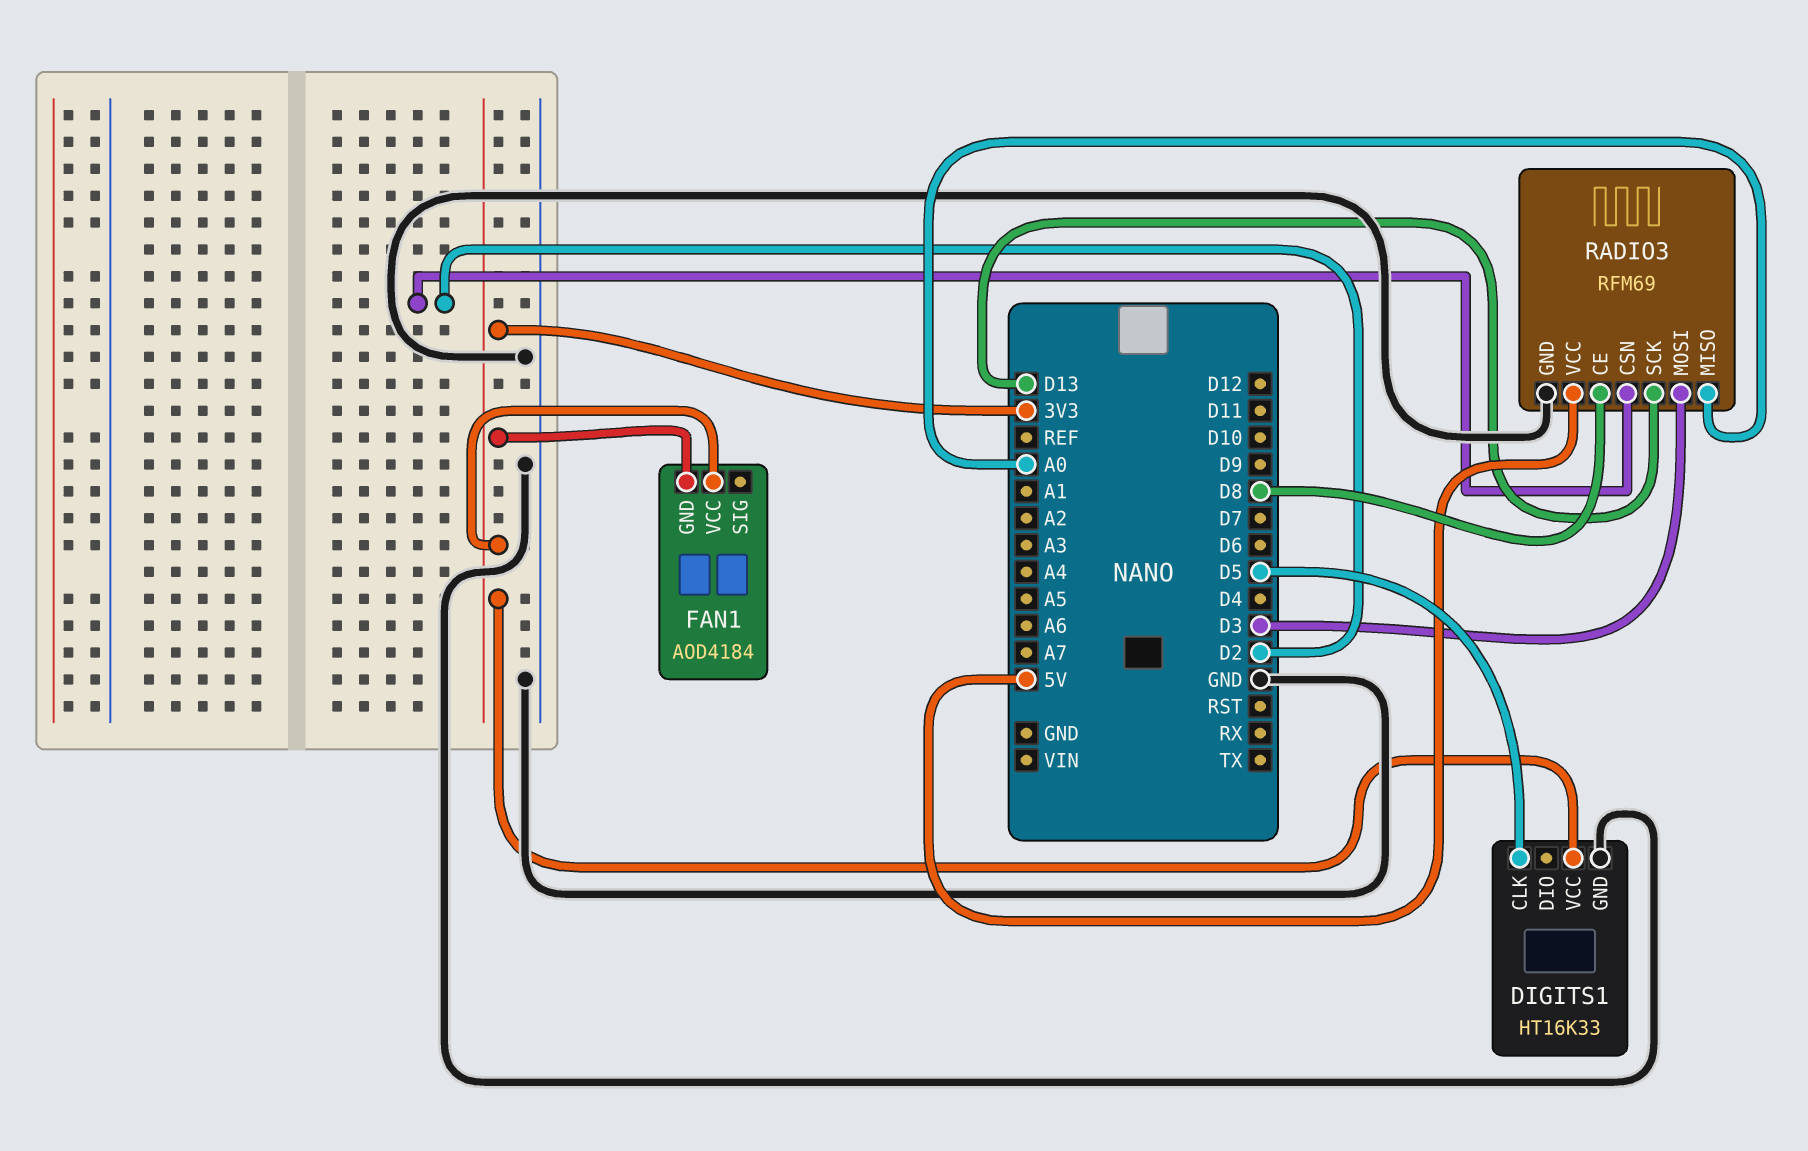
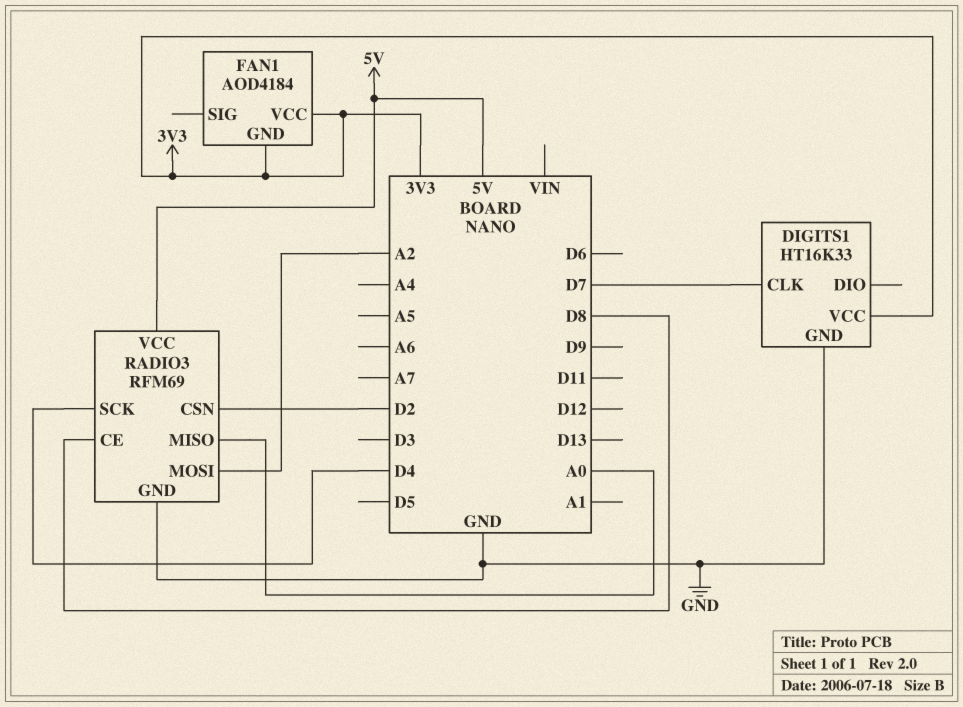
DIGITS1 pin CLK: D5 -> D7
RADIO3 pin MOSI: D3 -> A2
RADIO3 pin SCK: D13 -> D4

